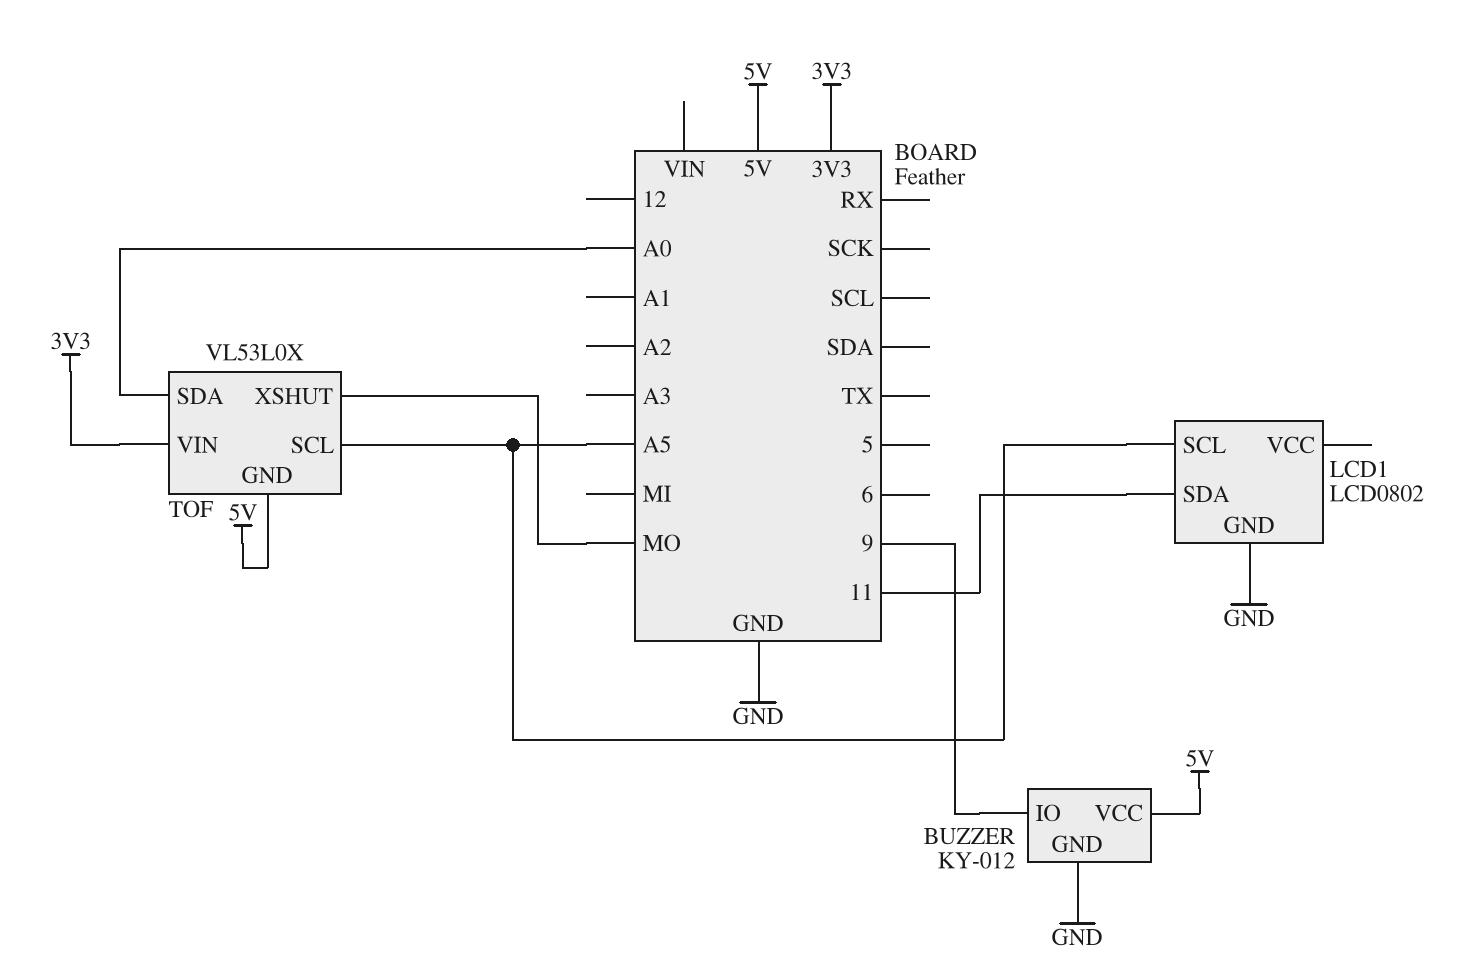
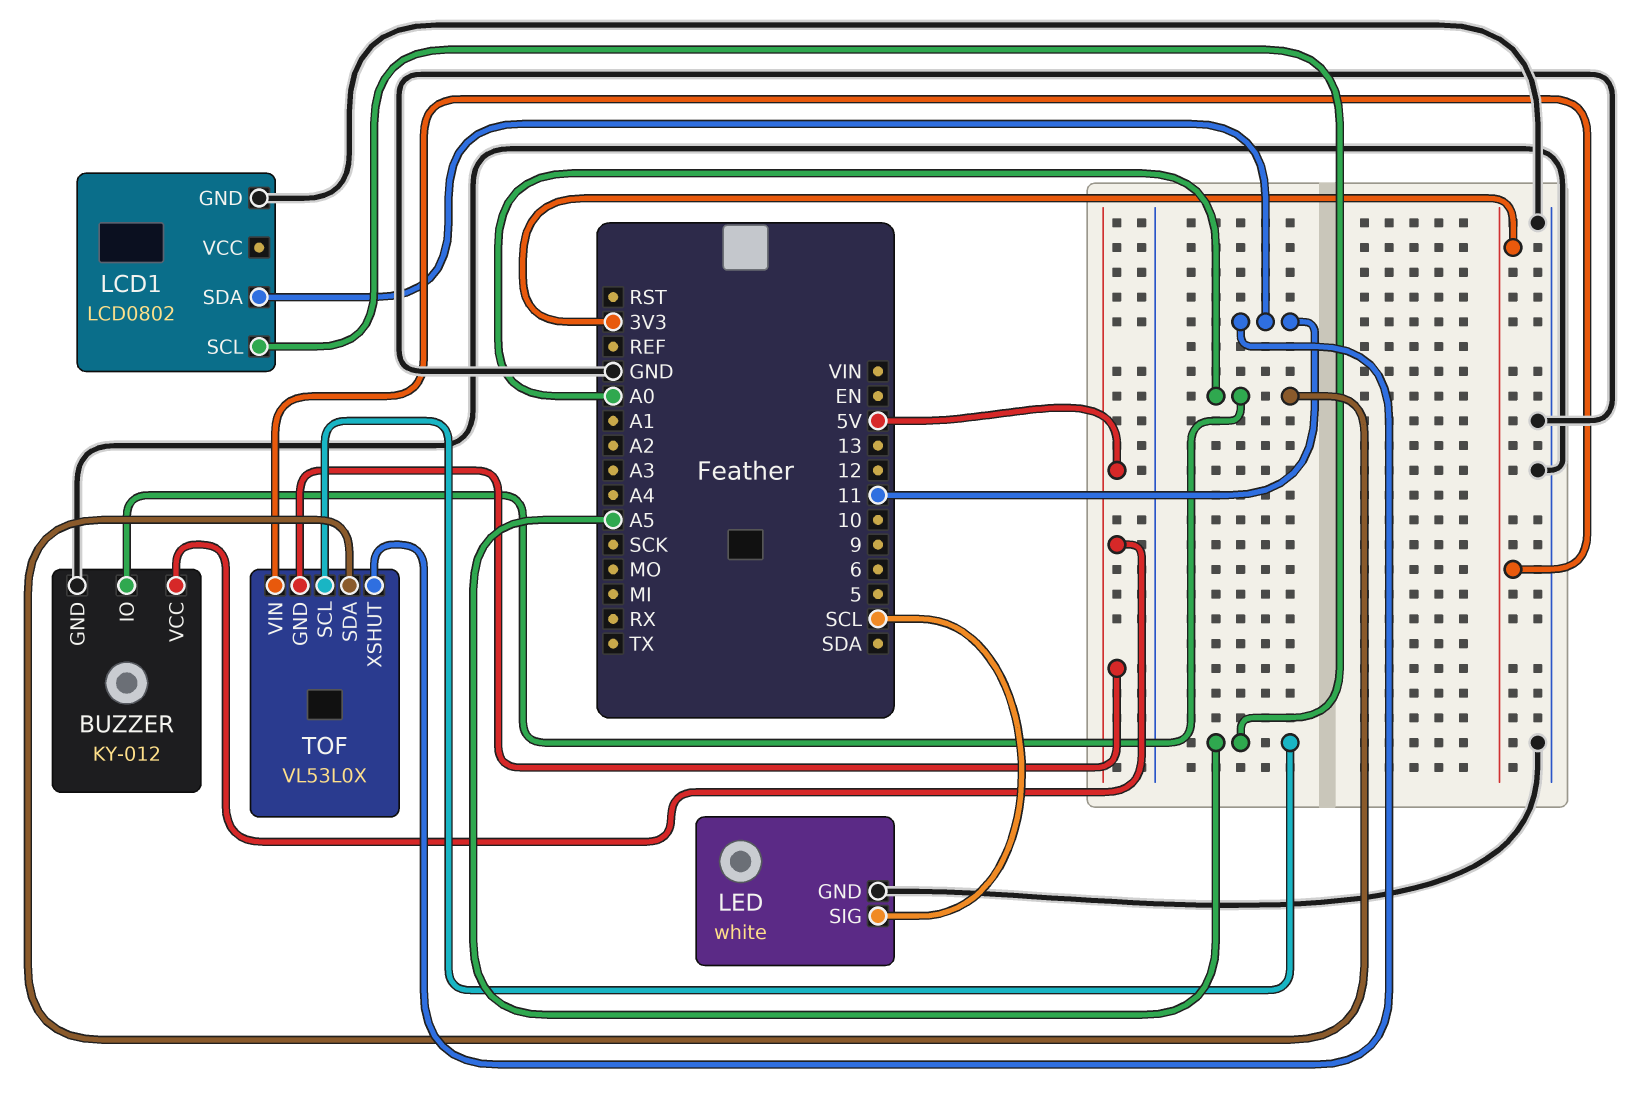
BUZZER pin IO: 9 -> A0
LED: none -> white
LED pin GND: none -> GND
LED pin SIG: none -> SCL
TOF pin XSHUT: MO -> 11

